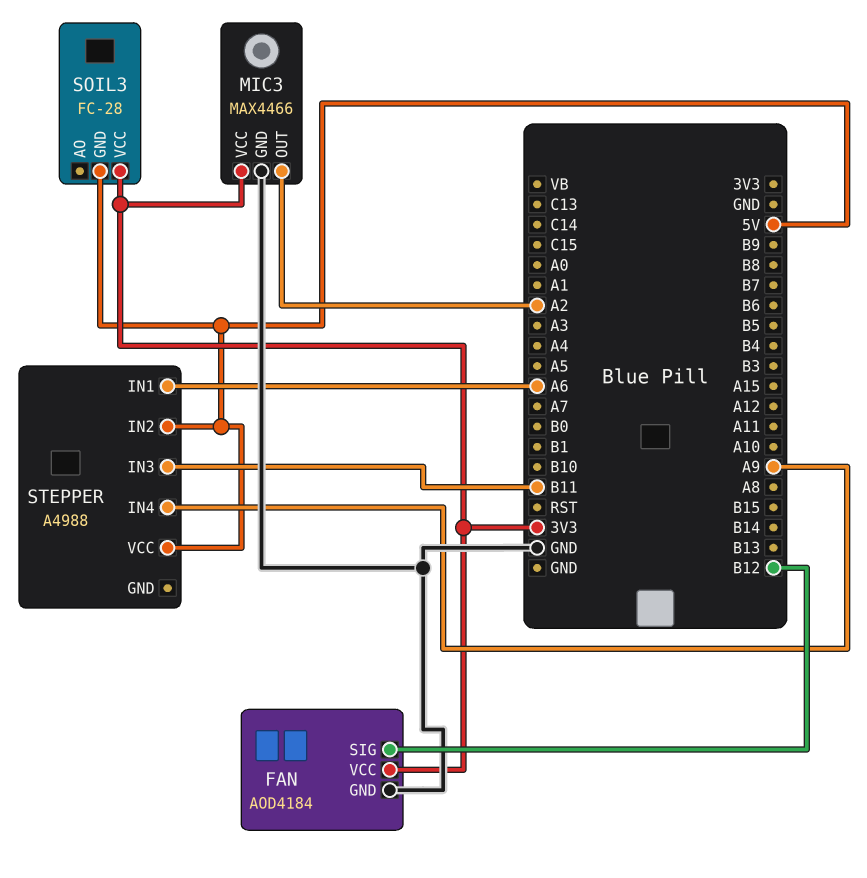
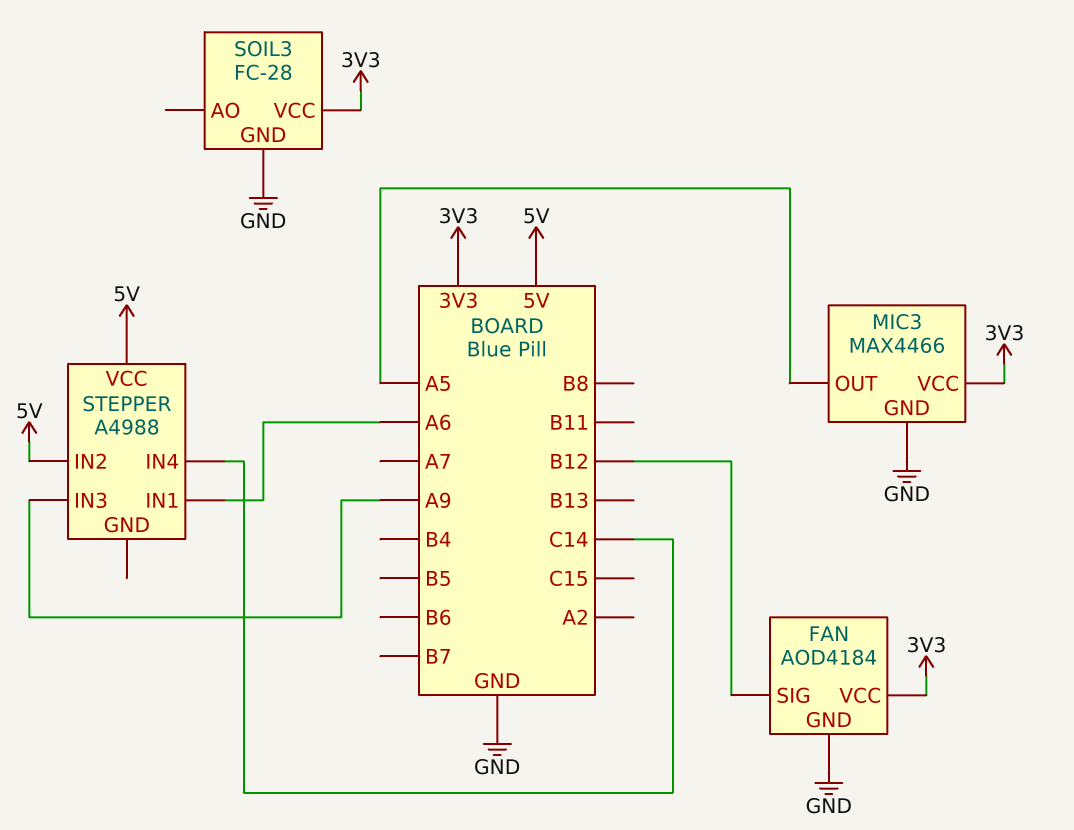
MIC3 pin OUT: A2 -> A5
SOIL3 pin GND: 5V -> GND
STEPPER pin IN3: B11 -> A9
STEPPER pin IN4: A9 -> C14

